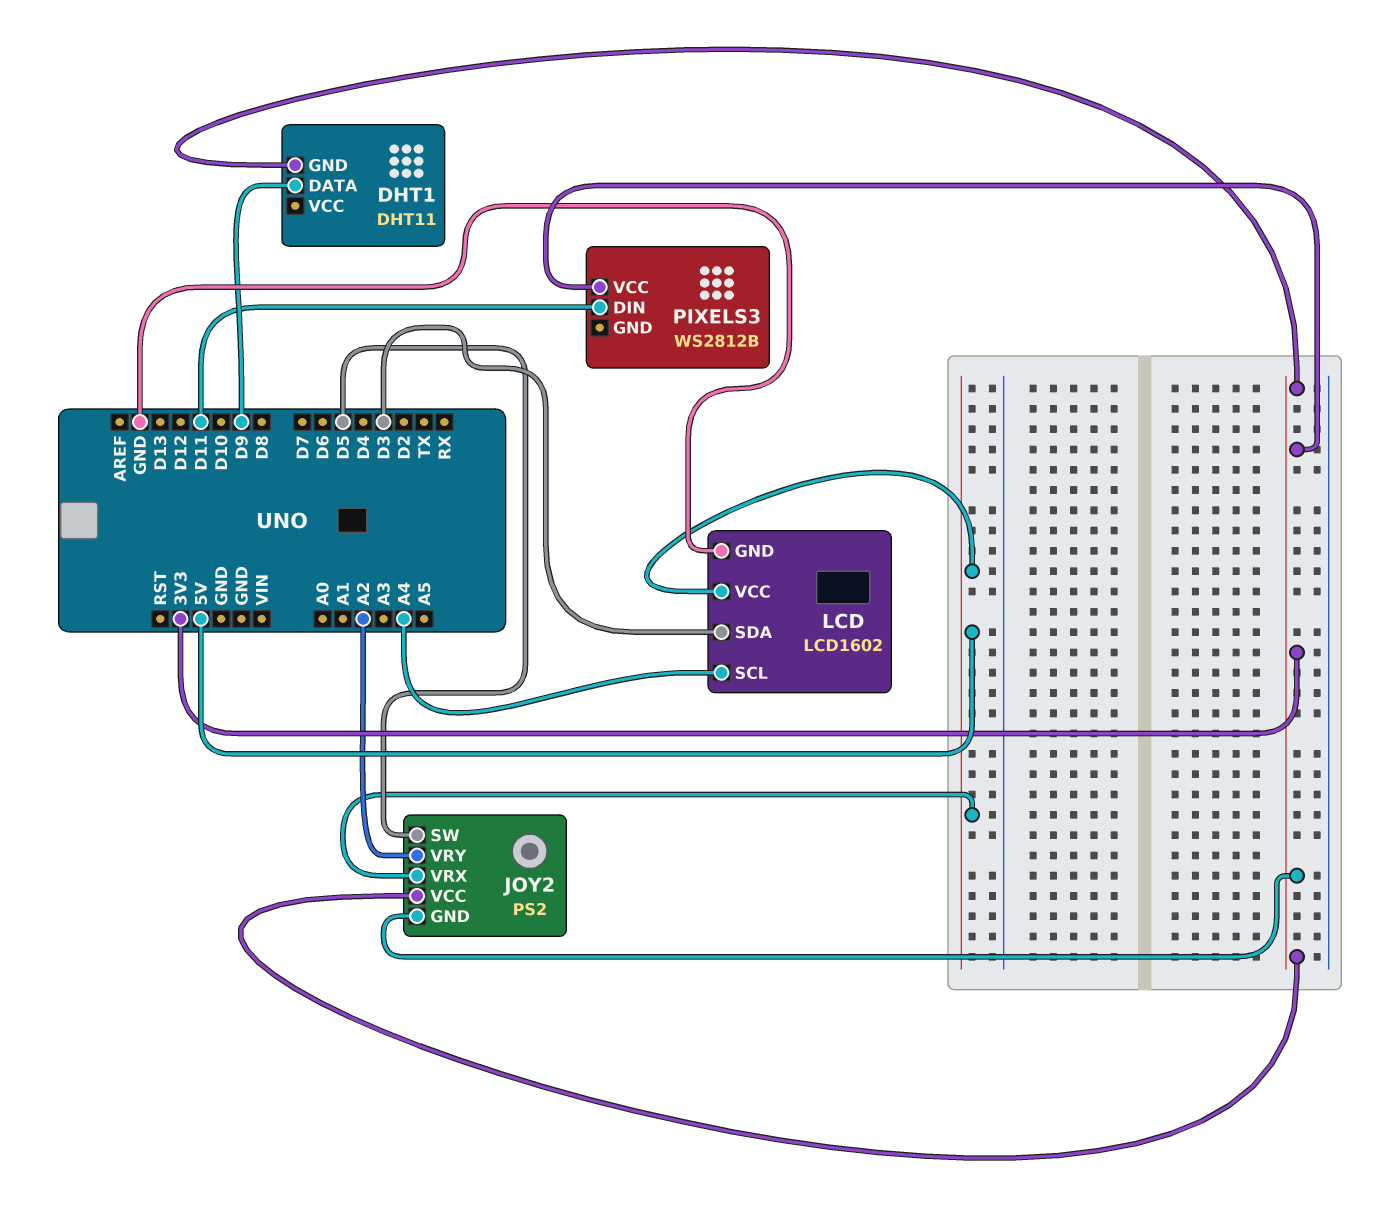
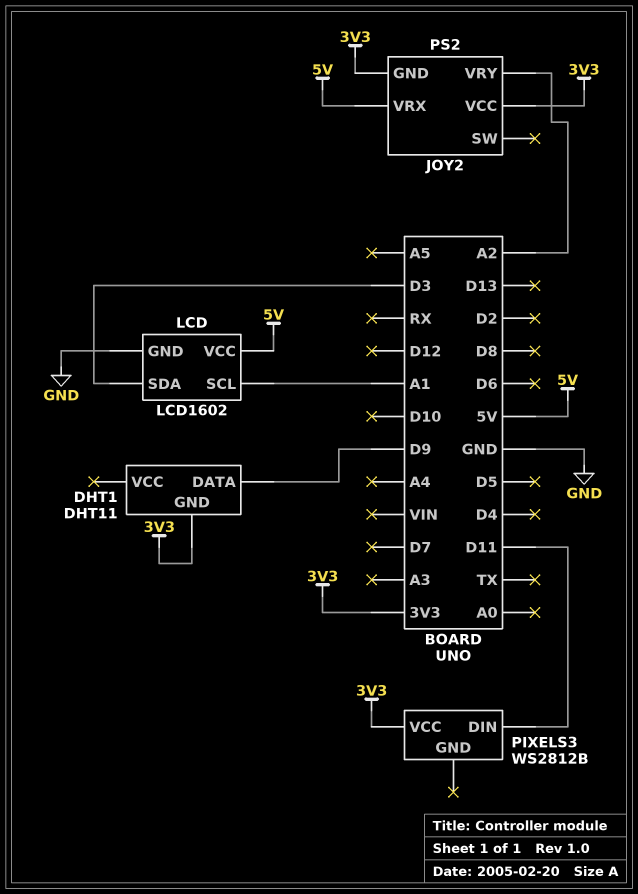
JOY2 pin SW: D5 -> none
LCD pin SCL: A4 -> A1

